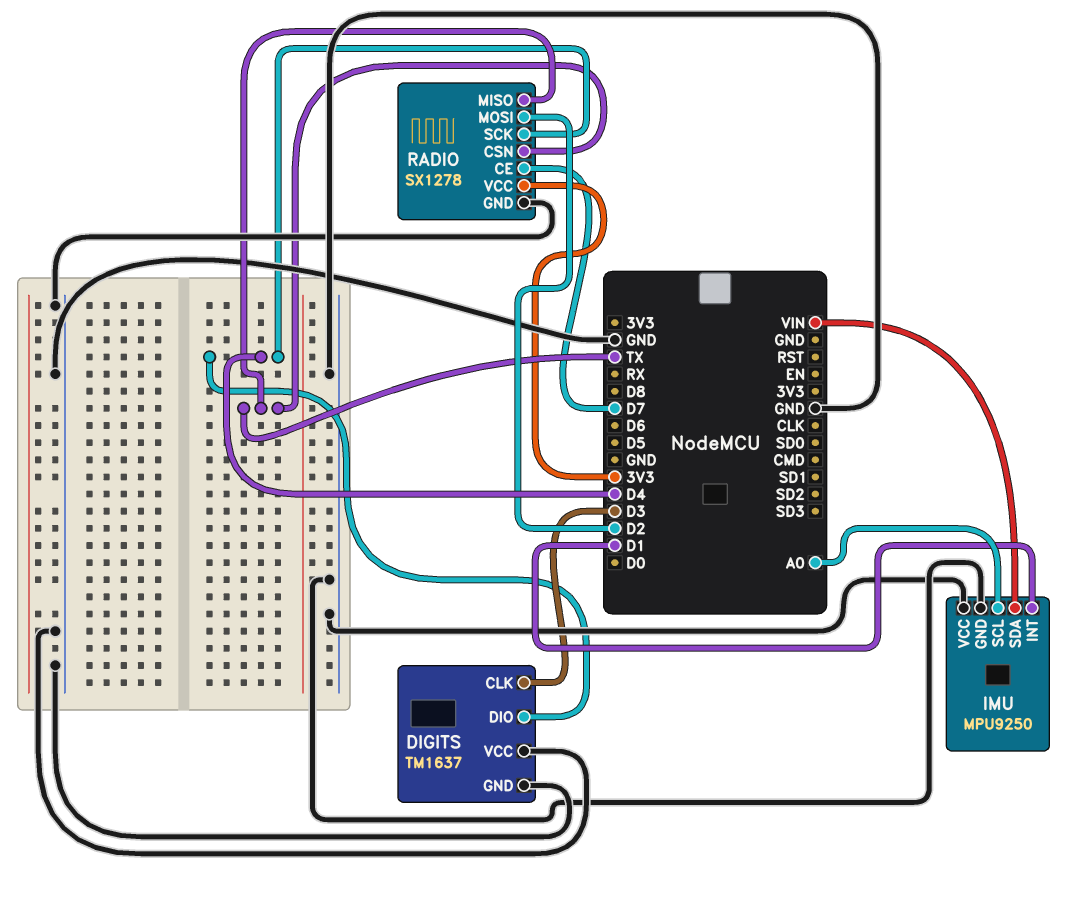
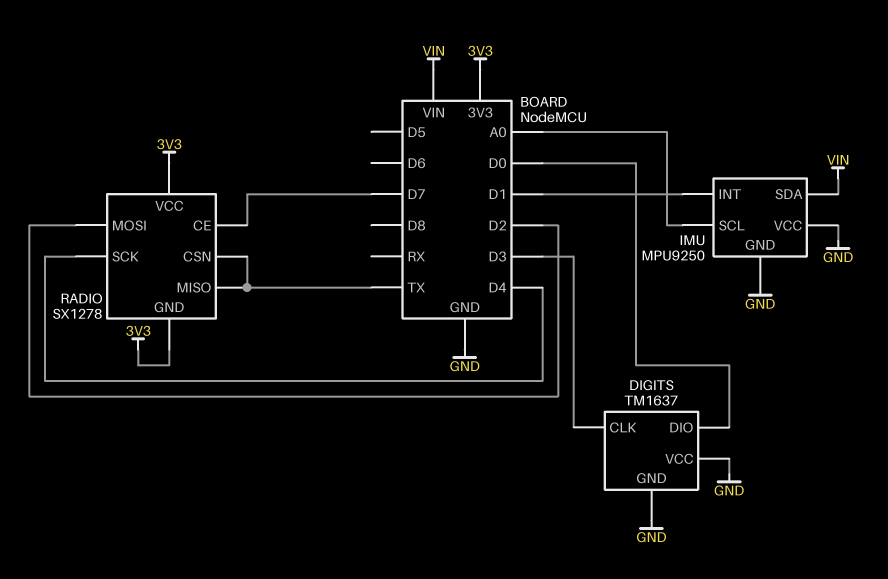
DIGITS pin DIO: D4 -> D0
RADIO pin GND: GND -> 3V3

